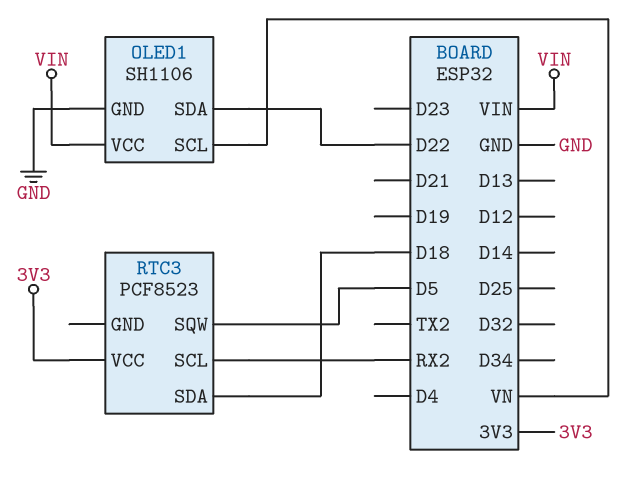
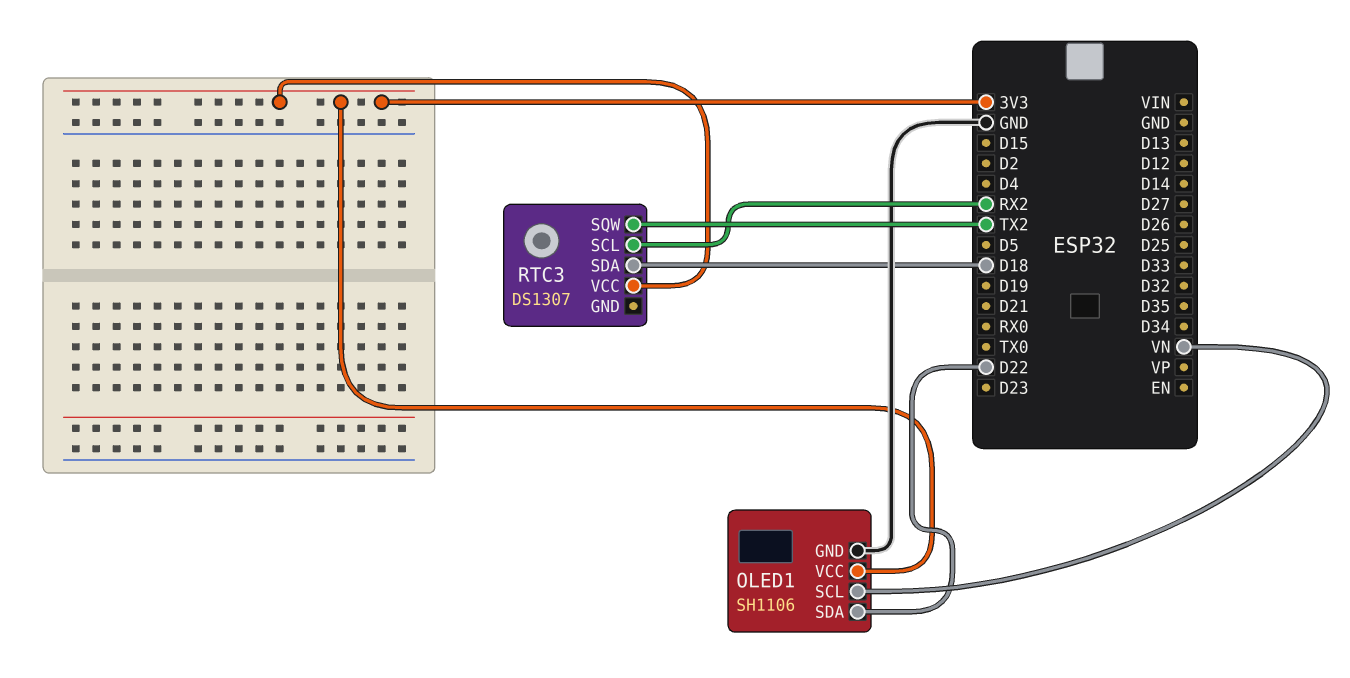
OLED1 pin VCC: VIN -> 3V3
RTC3: PCF8523 -> DS1307
RTC3 pin SQW: D5 -> TX2

